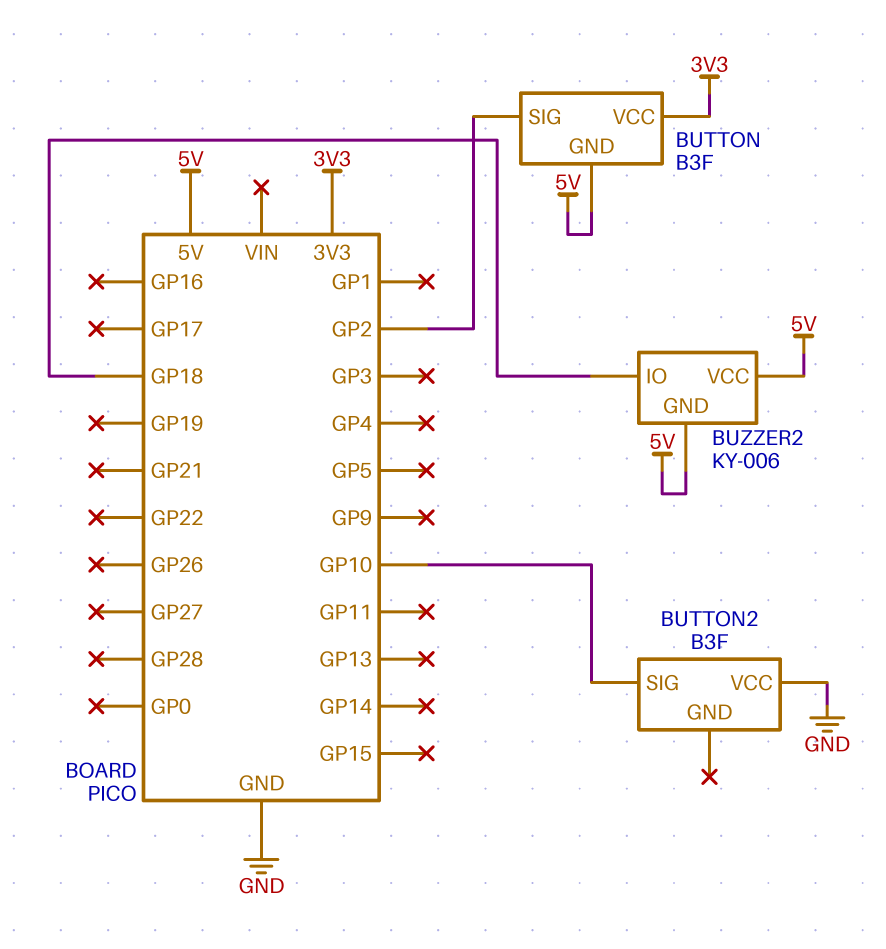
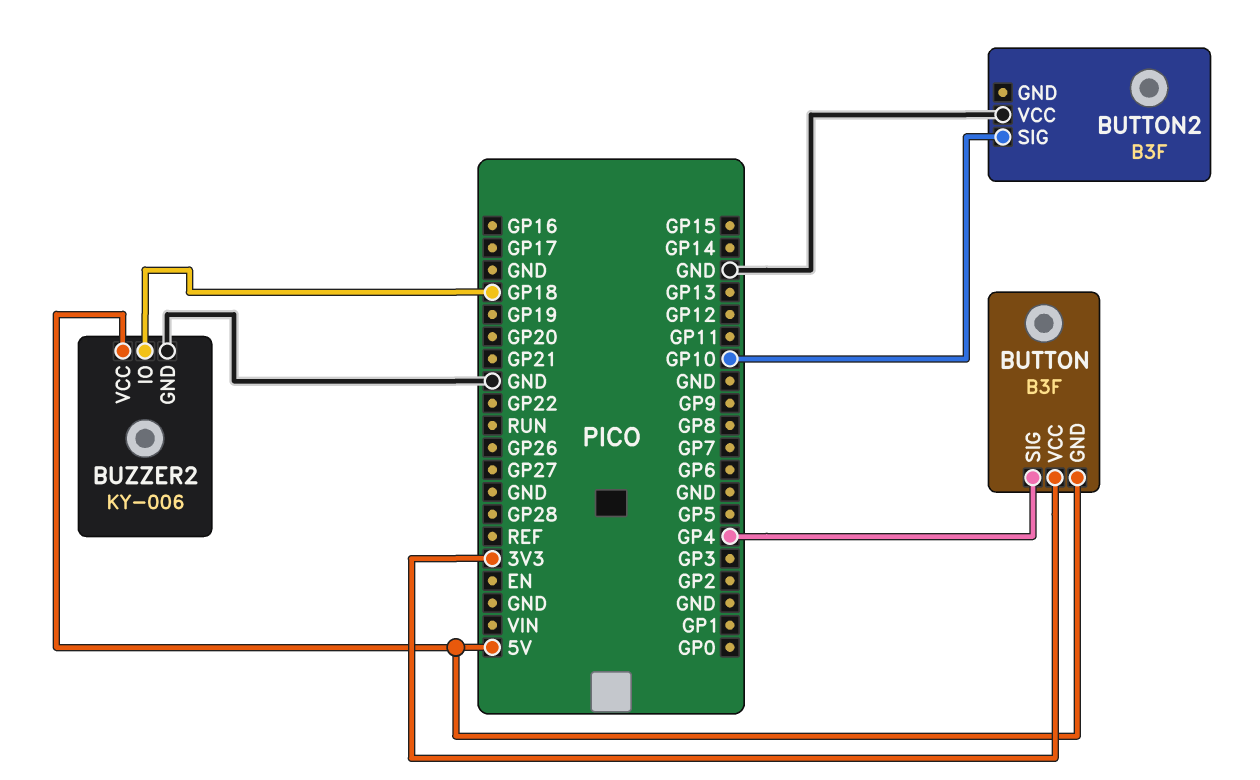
BUTTON pin SIG: GP2 -> GP4
BUZZER2 pin GND: 5V -> GND

